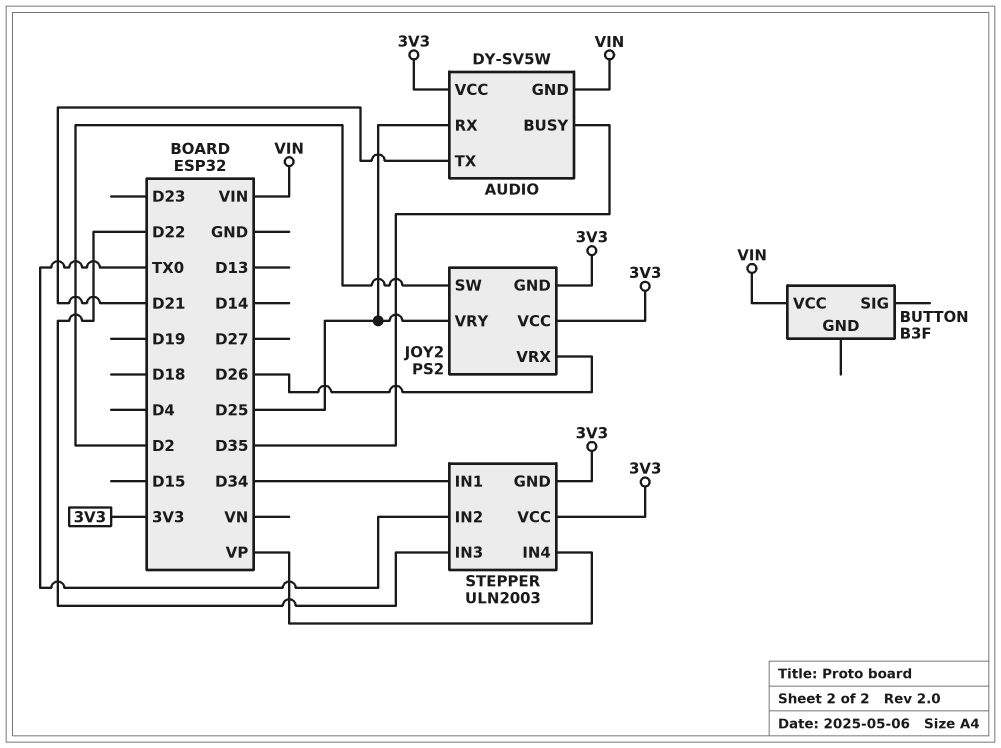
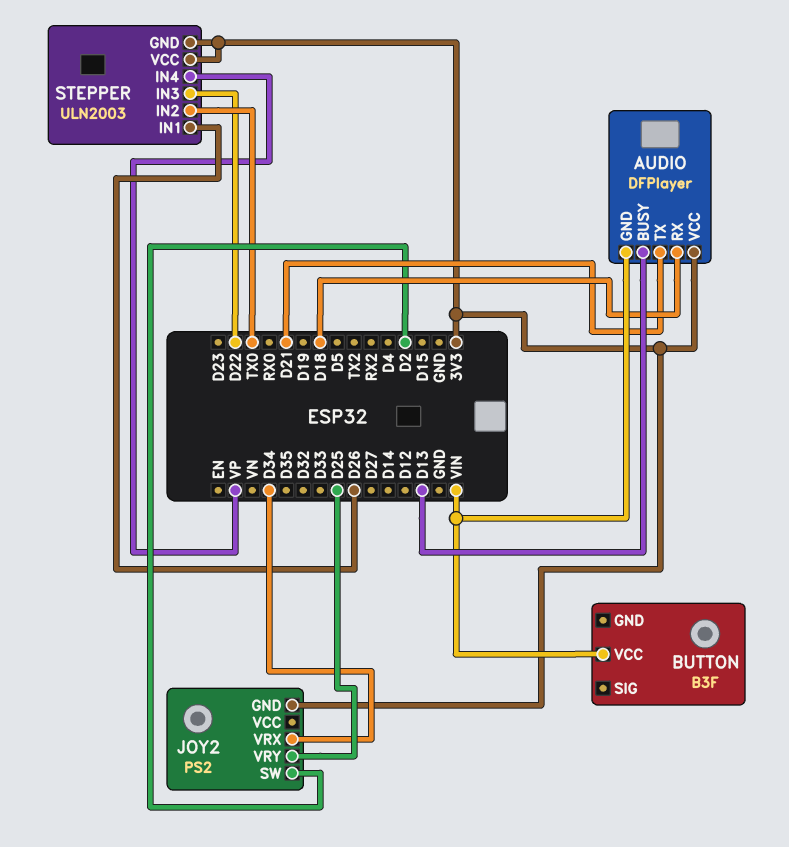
AUDIO: DY-SV5W -> DFPlayer
AUDIO pin BUSY: D35 -> D13
AUDIO pin RX: D25 -> D18
JOY2 pin VCC: 3V3 -> none
JOY2 pin VRX: D26 -> D34
STEPPER pin IN1: D34 -> D26

